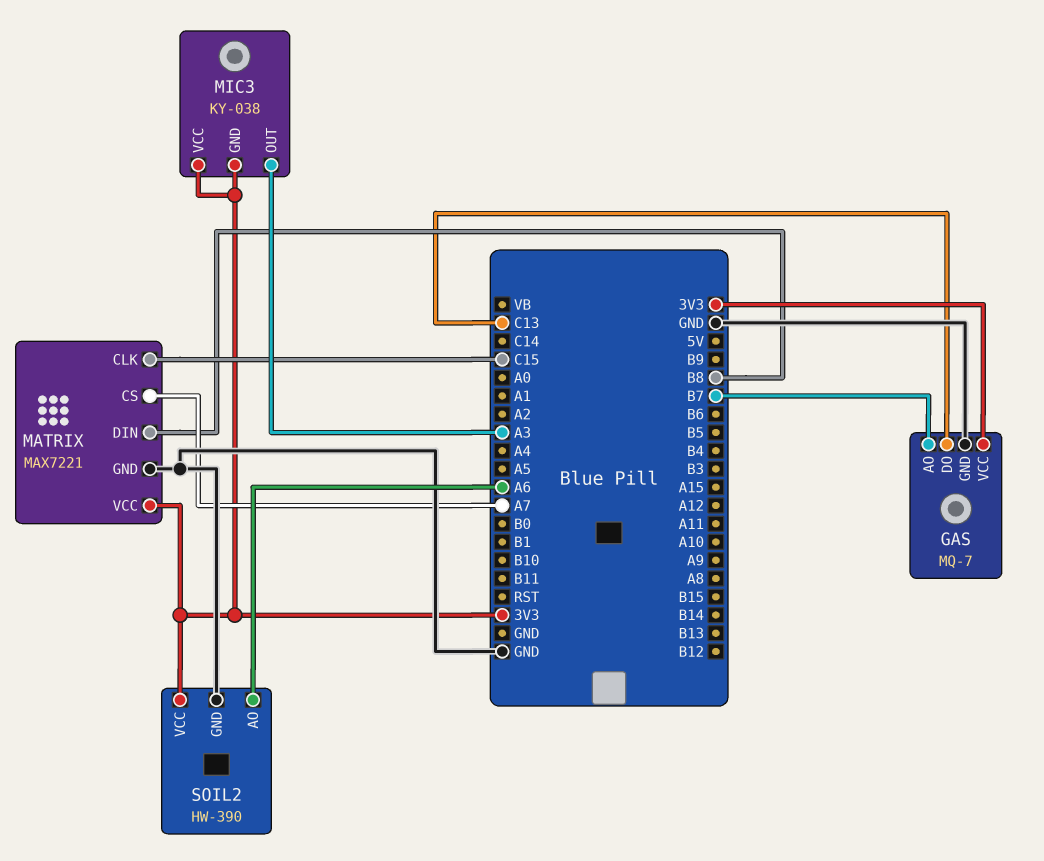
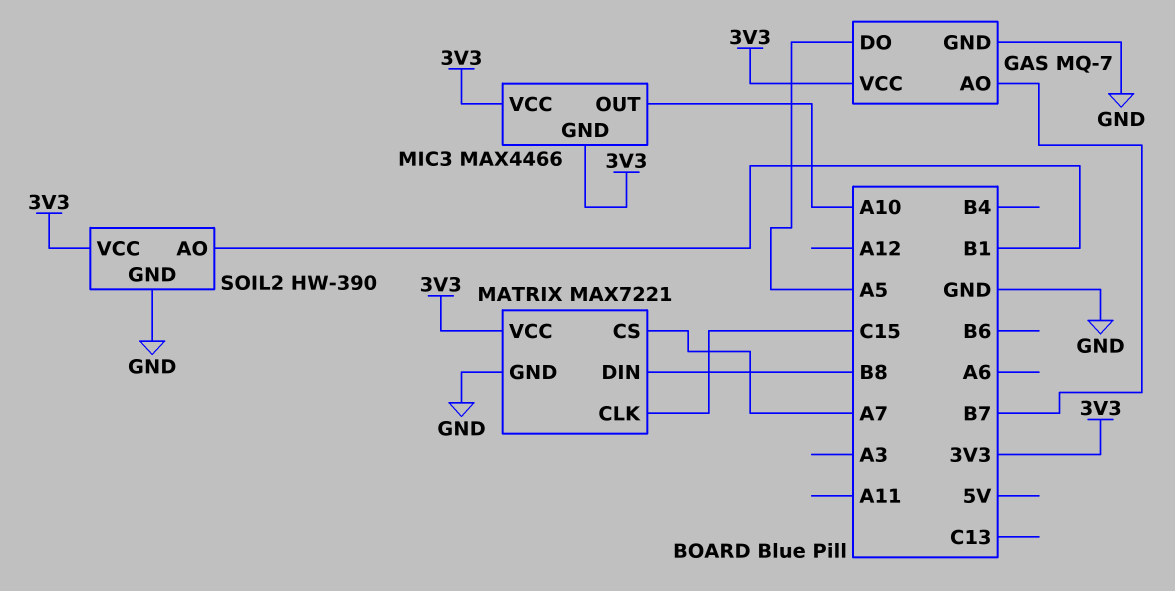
GAS pin DO: C13 -> A5
MIC3: KY-038 -> MAX4466
MIC3 pin OUT: A3 -> A10
SOIL2 pin AO: A6 -> B1

